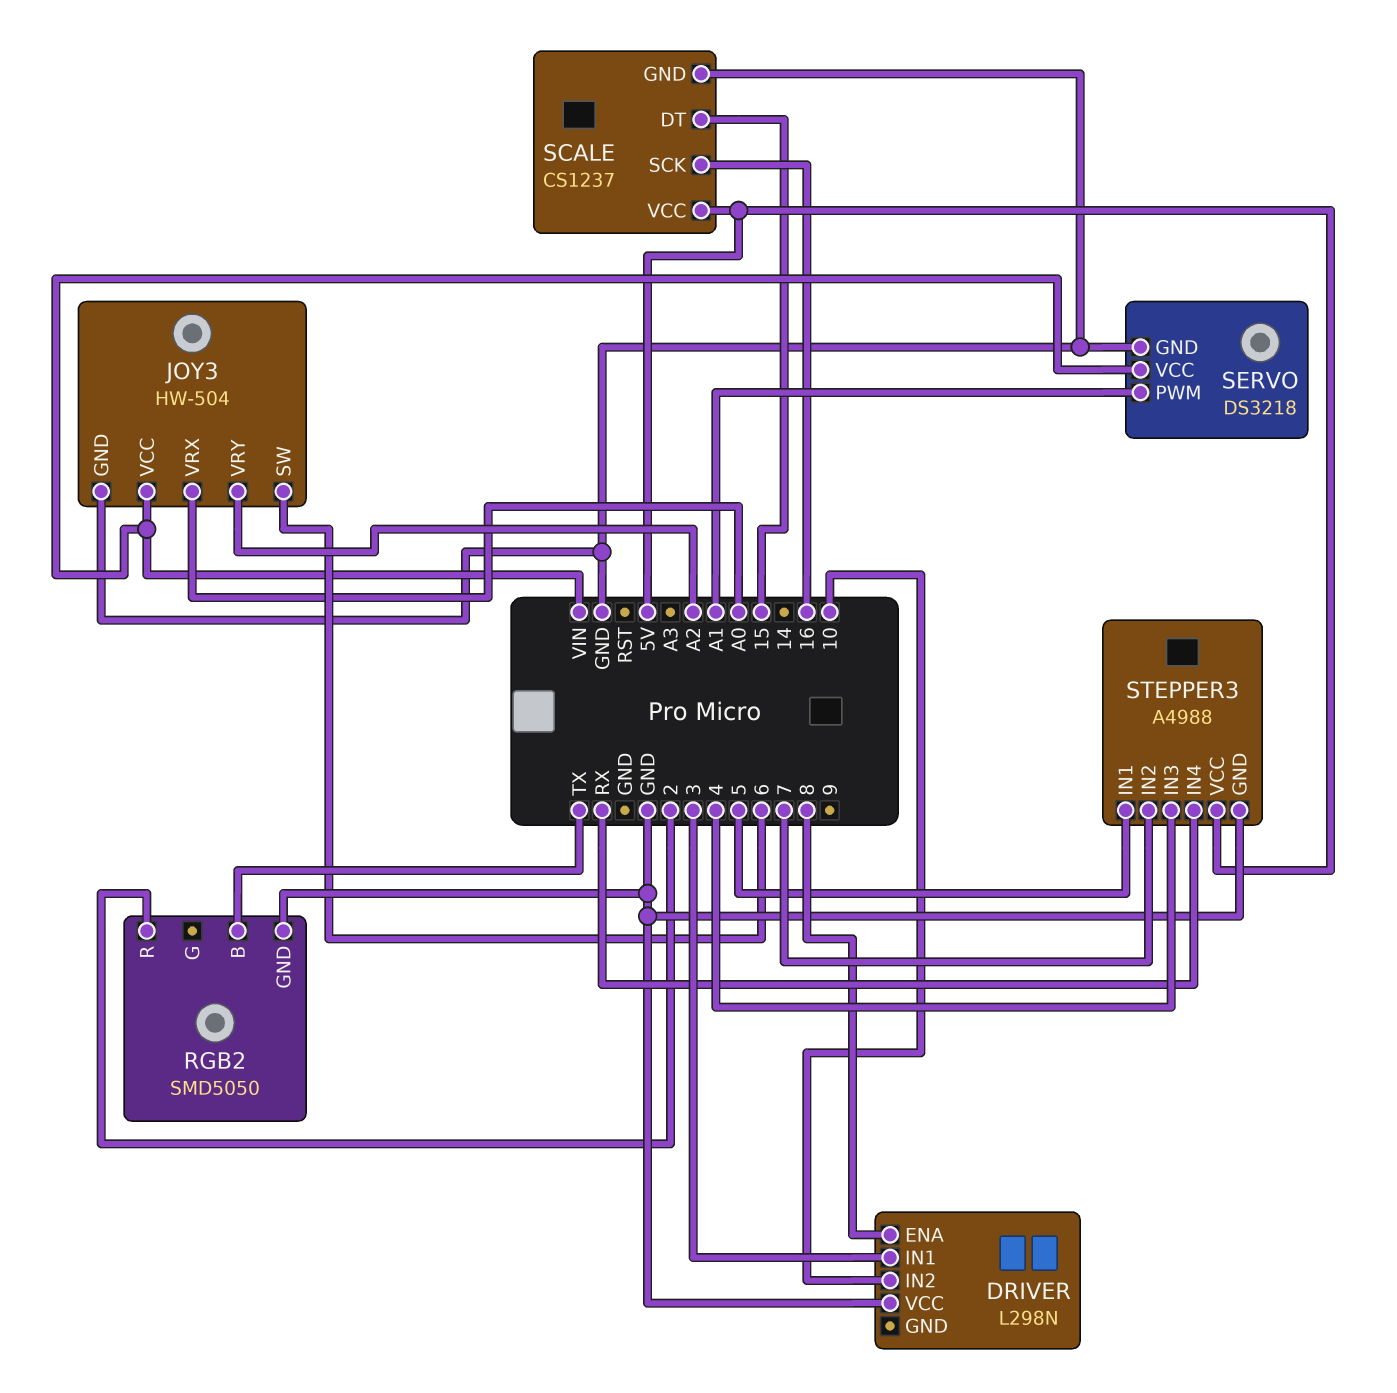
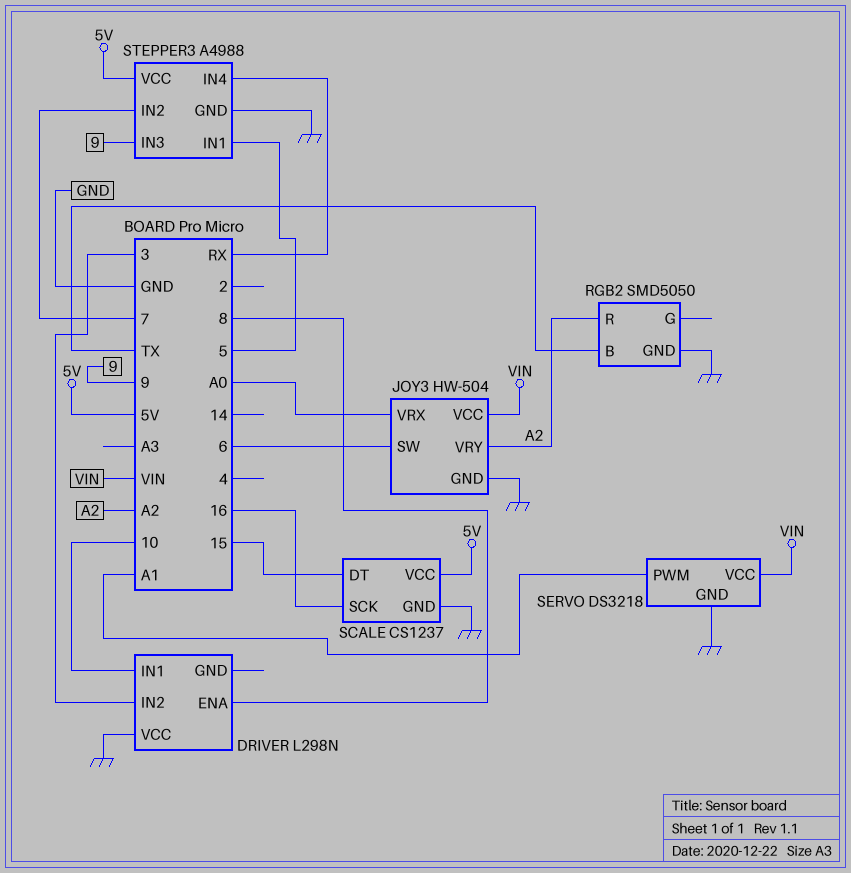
DRIVER pin IN1: 3 -> 10
DRIVER pin IN2: 10 -> 3
RGB2 pin R: 2 -> A2
STEPPER3 pin IN3: 4 -> 9

